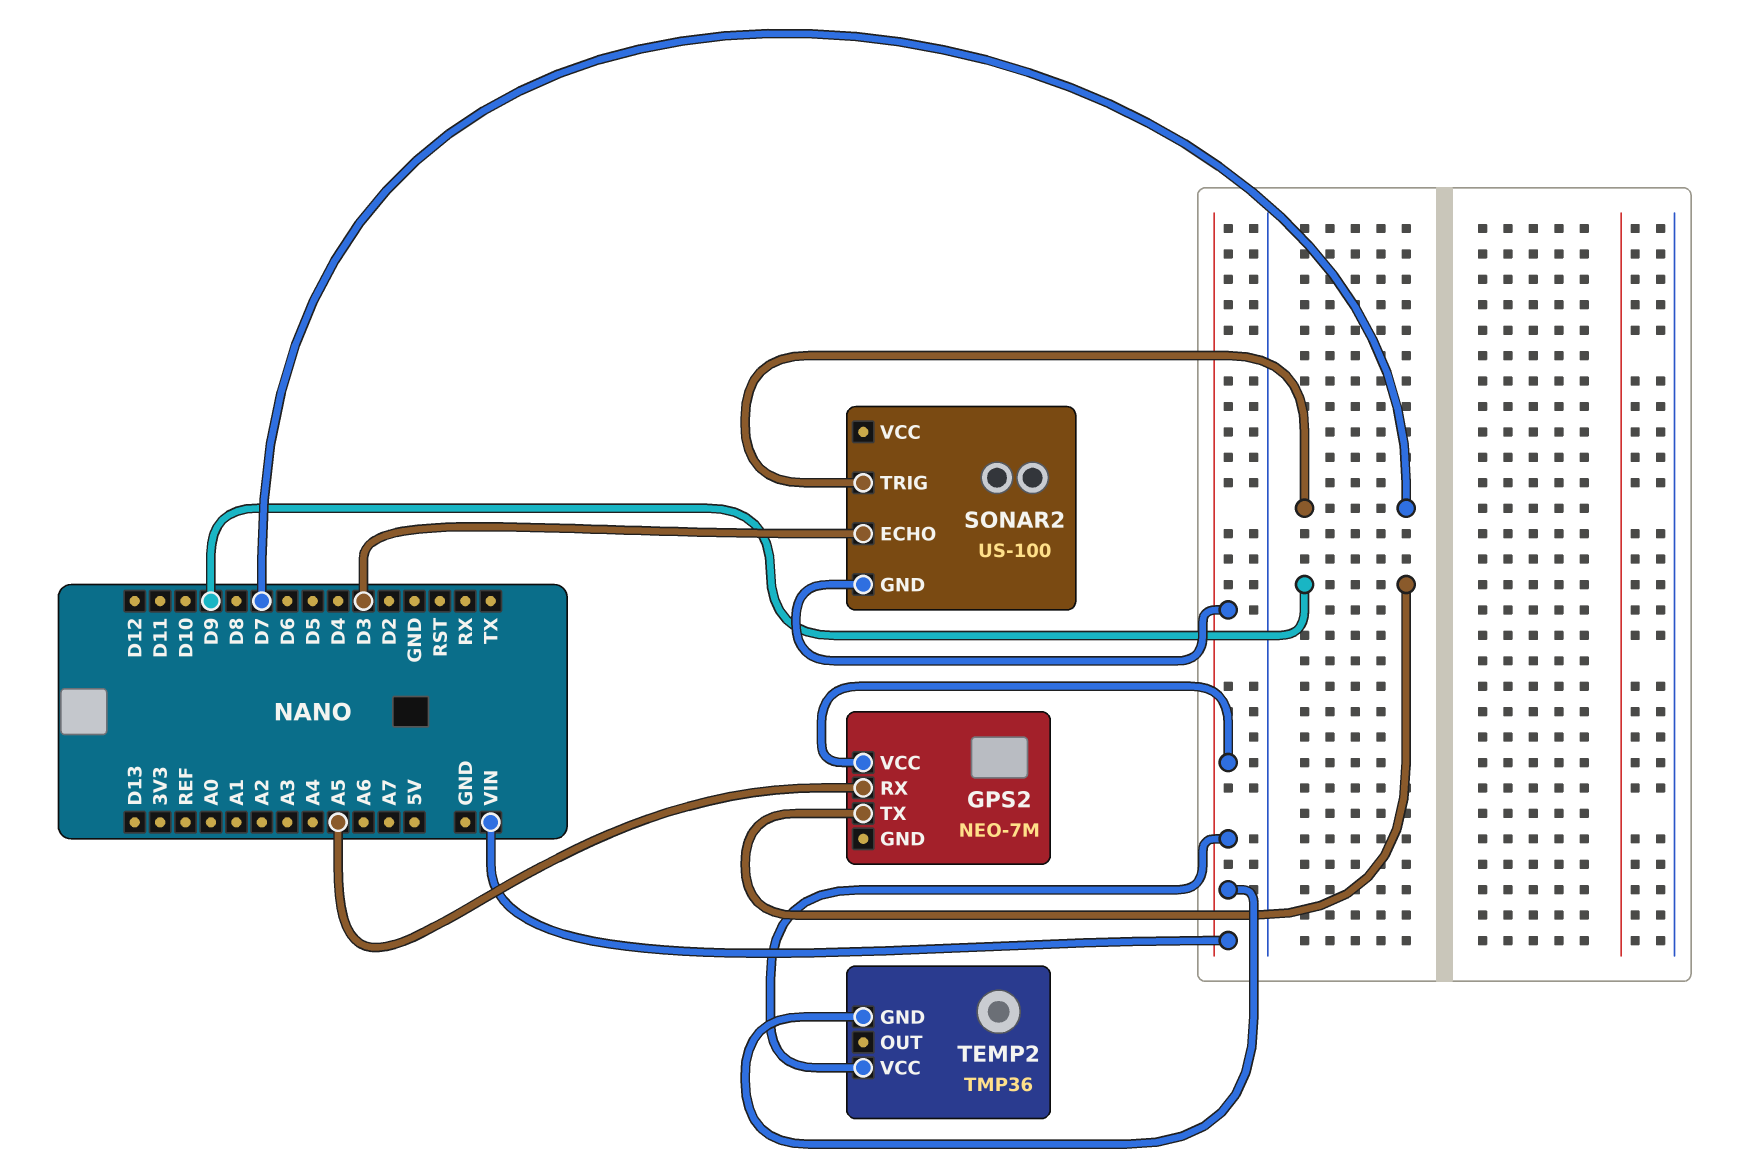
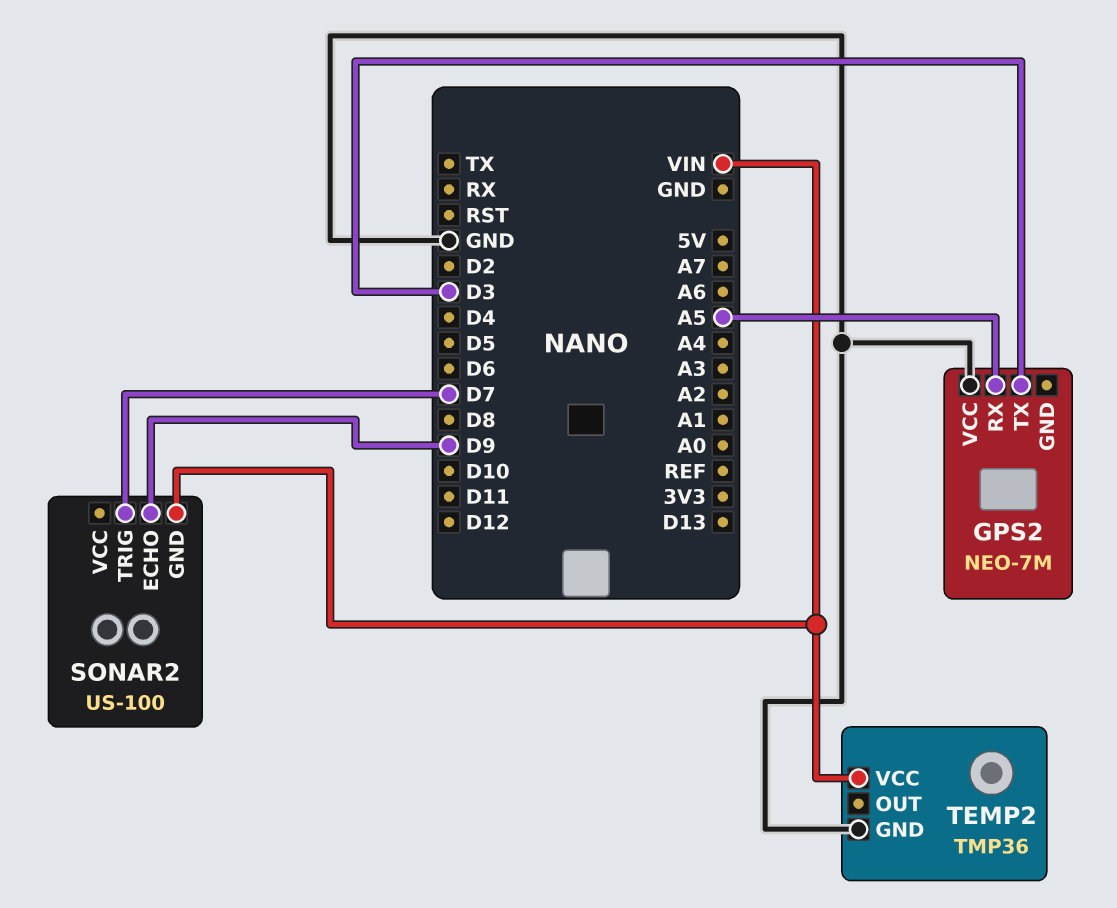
GPS2 pin TX: D9 -> D3
GPS2 pin VCC: VIN -> GND
SONAR2 pin ECHO: D3 -> D9
TEMP2 pin GND: VIN -> GND

